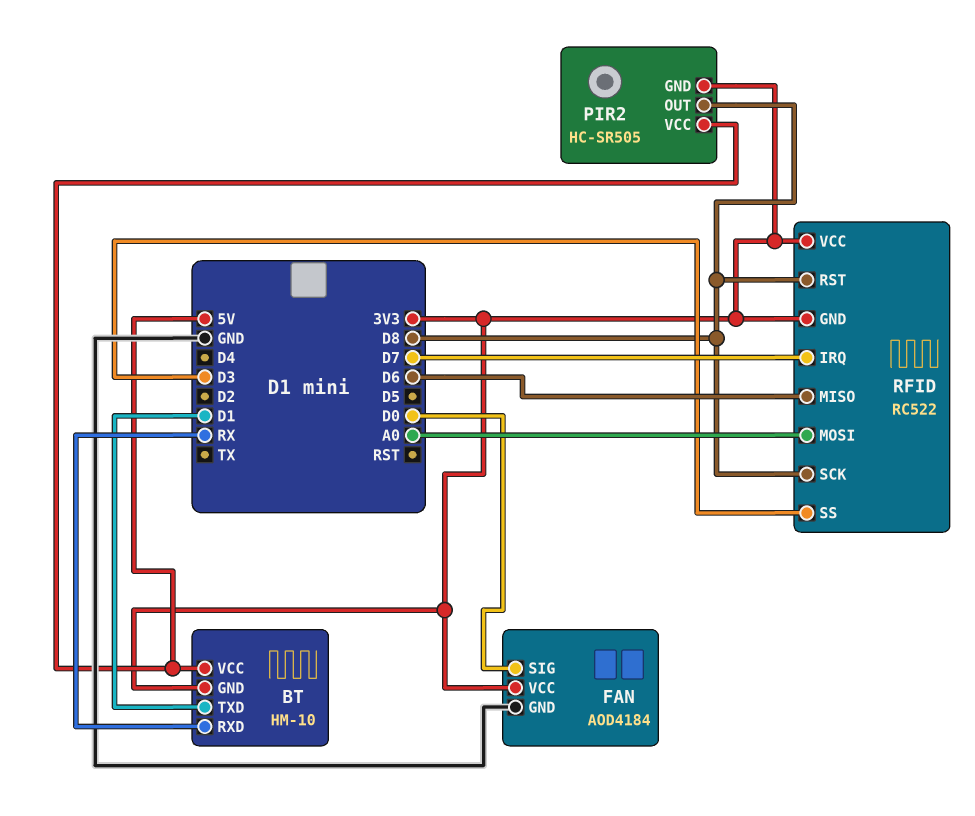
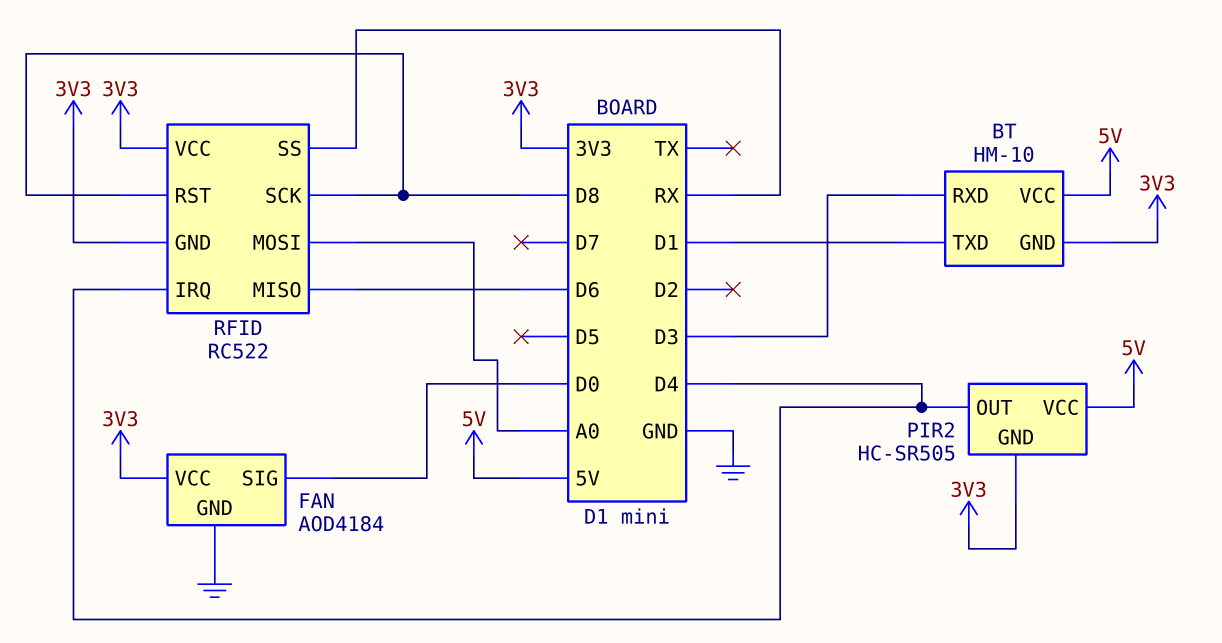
BT pin RXD: RX -> D3
PIR2 pin OUT: D8 -> D4
RFID pin IRQ: D7 -> D4
RFID pin SS: D3 -> RX

